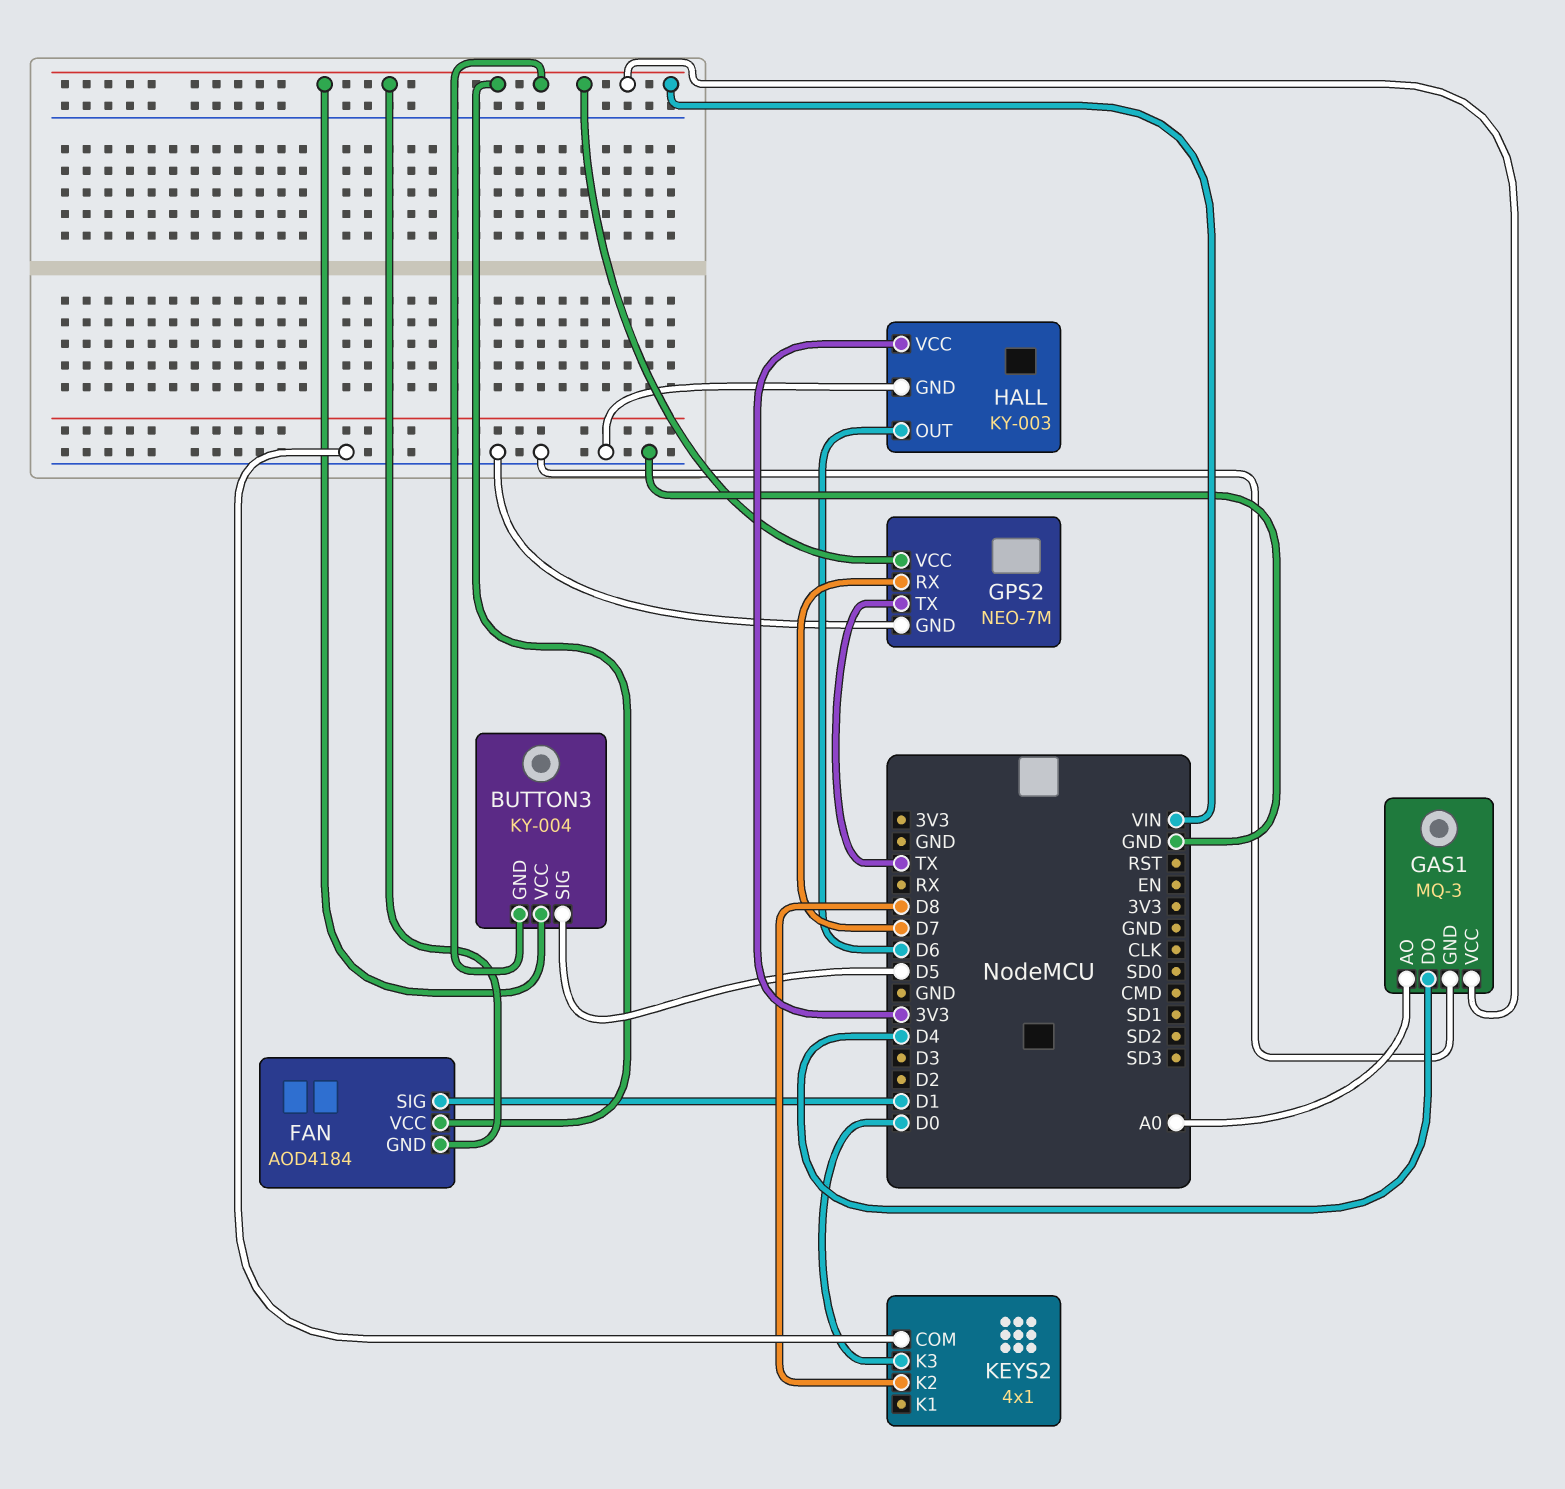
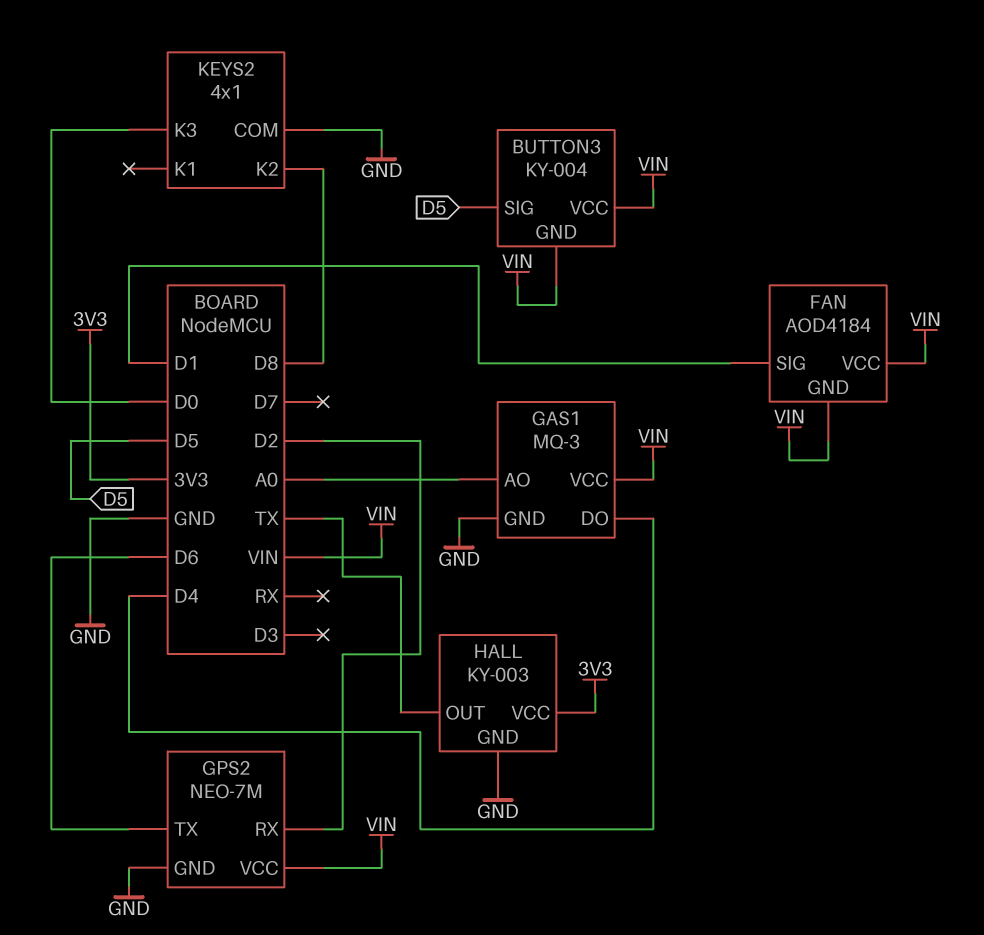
GPS2 pin RX: D7 -> D2
GPS2 pin TX: TX -> D6
HALL pin OUT: D6 -> TX

